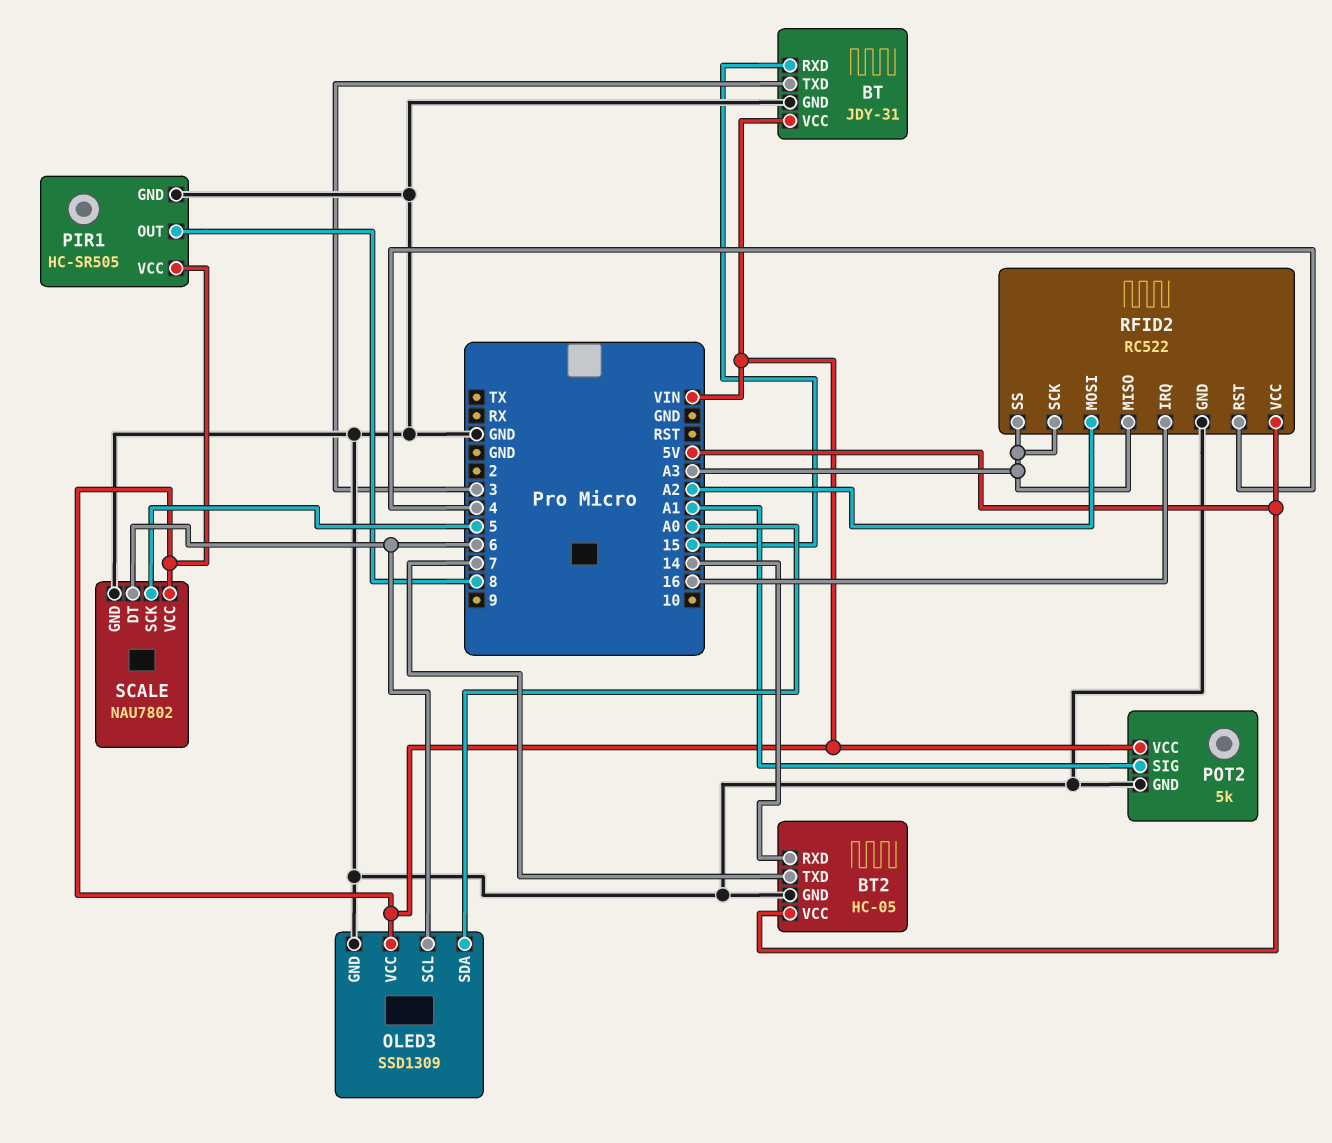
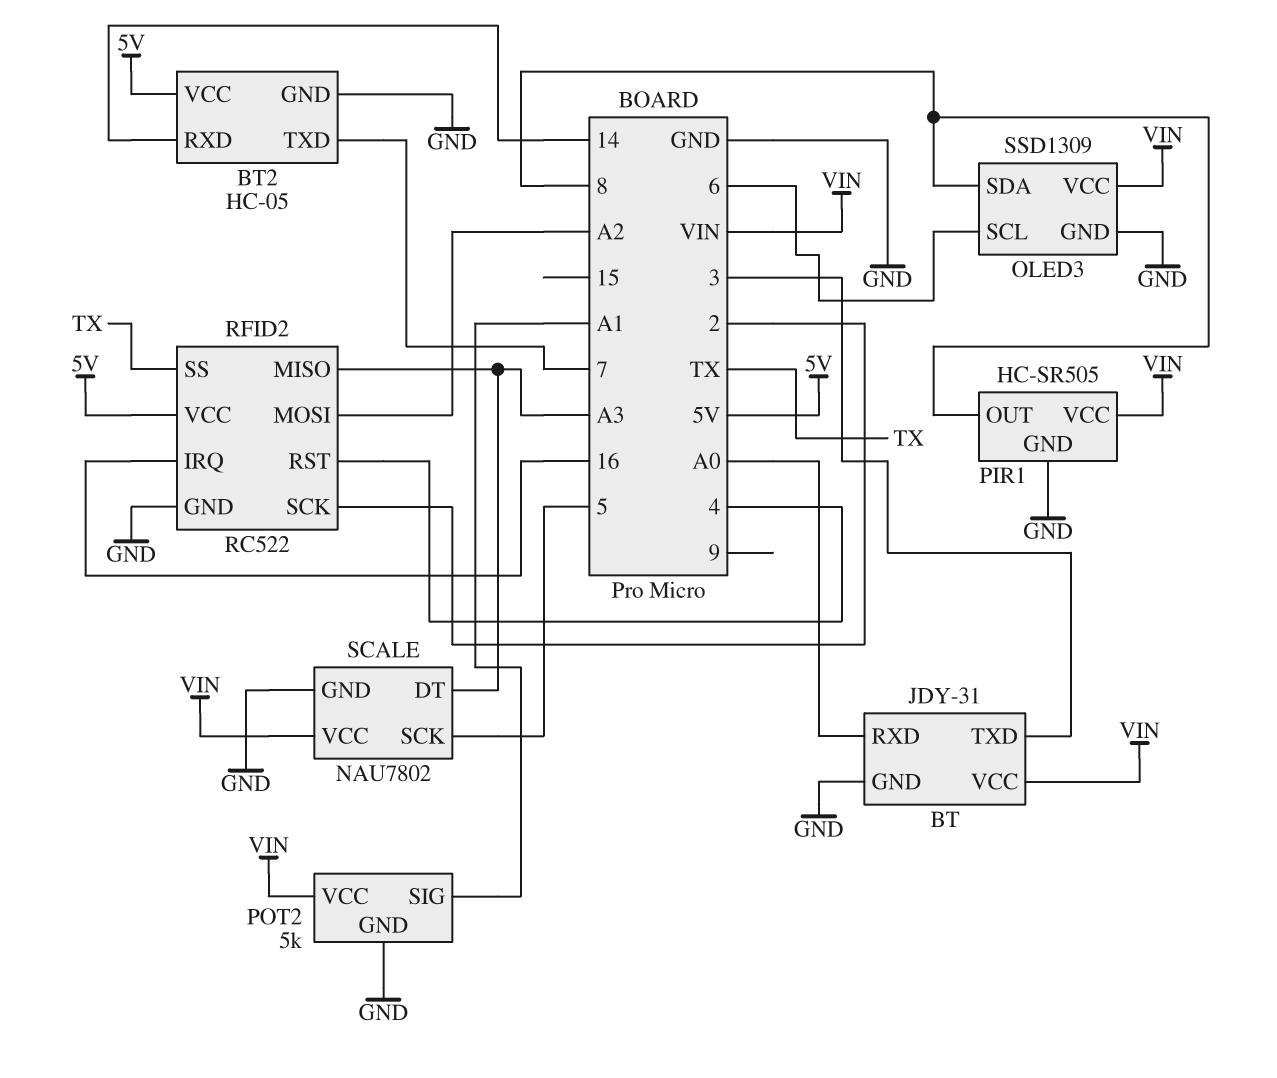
BT pin RXD: 15 -> A0
OLED3 pin SDA: A0 -> 8
RFID2 pin SCK: A3 -> 2
RFID2 pin SS: A3 -> TX
SCALE pin DT: 6 -> A3

